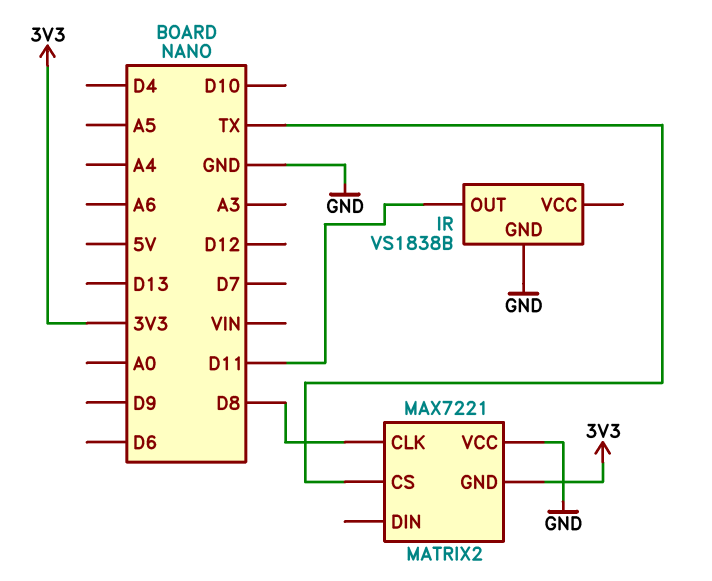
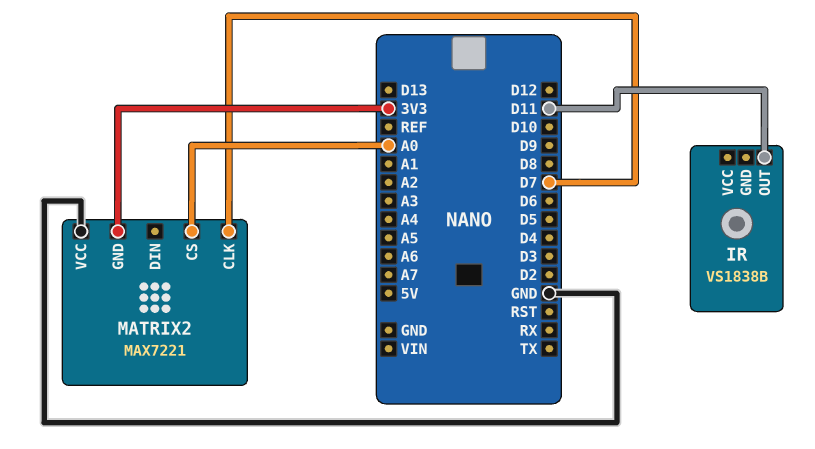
IR pin GND: GND -> none
MATRIX2 pin CLK: D8 -> D7
MATRIX2 pin CS: TX -> A0

